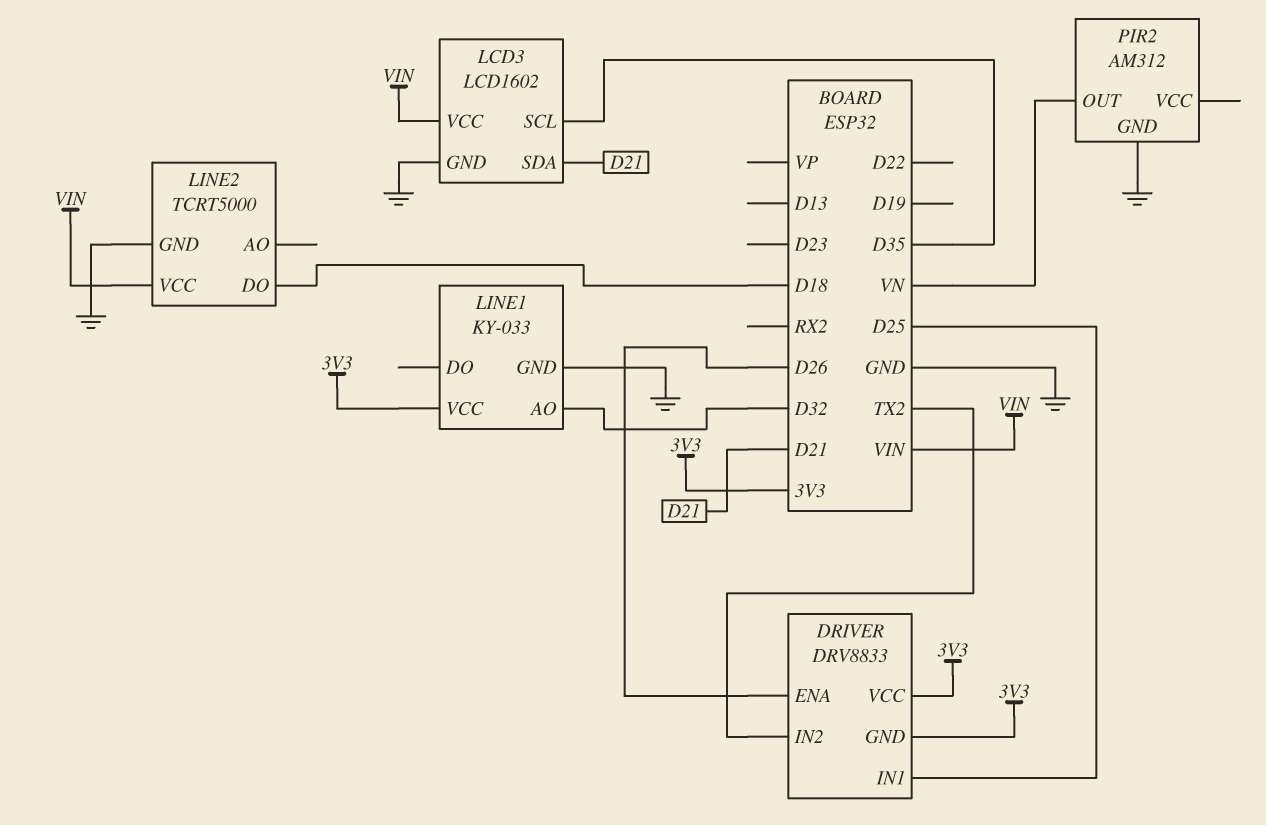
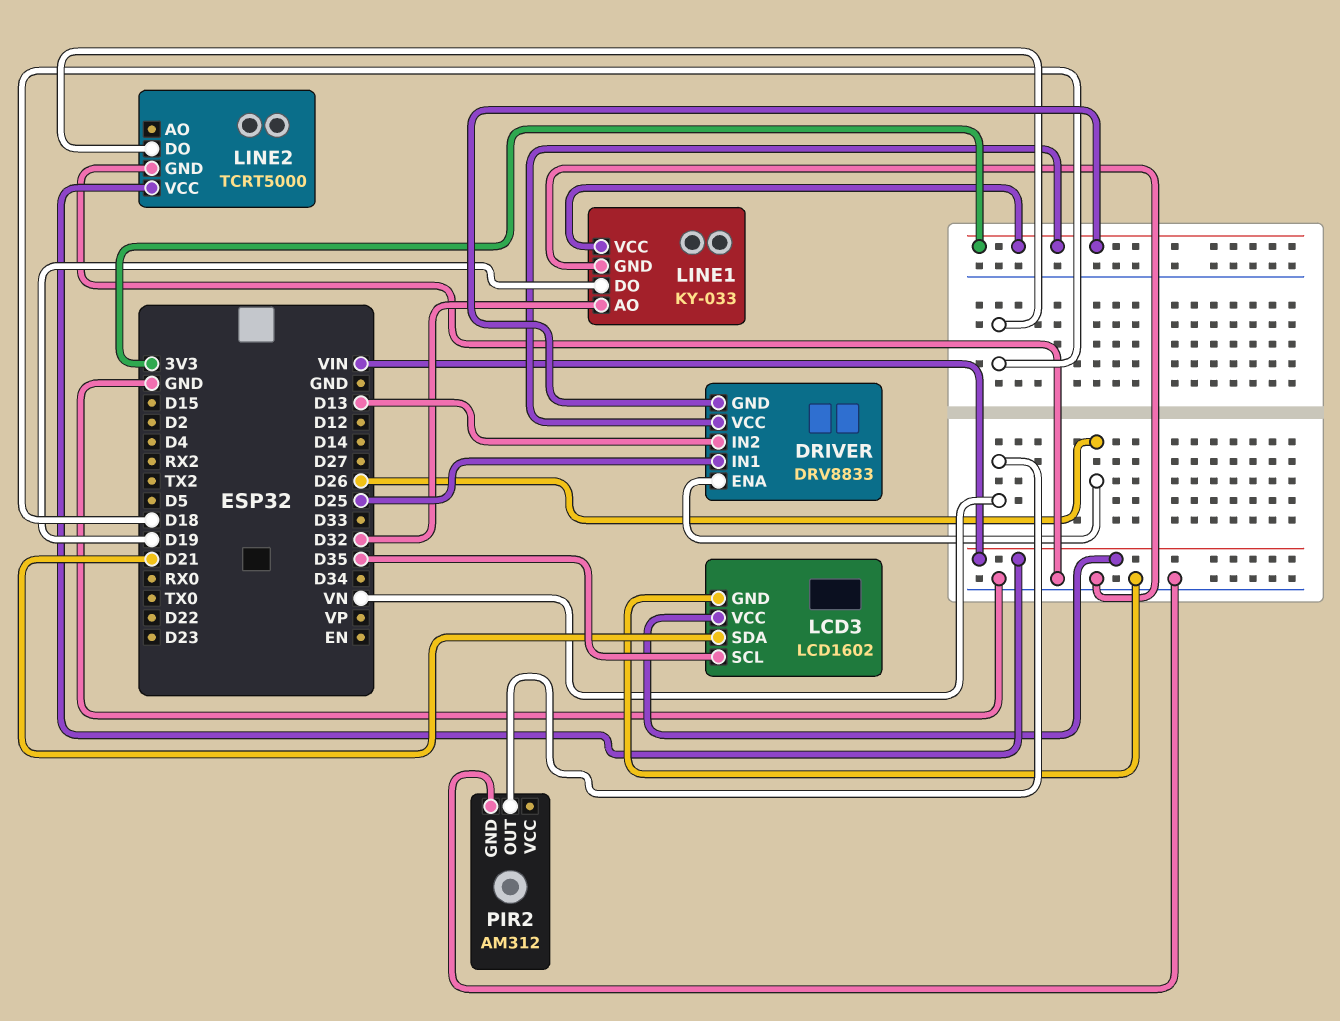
DRIVER pin IN2: TX2 -> D13
LINE1 pin DO: none -> D19

